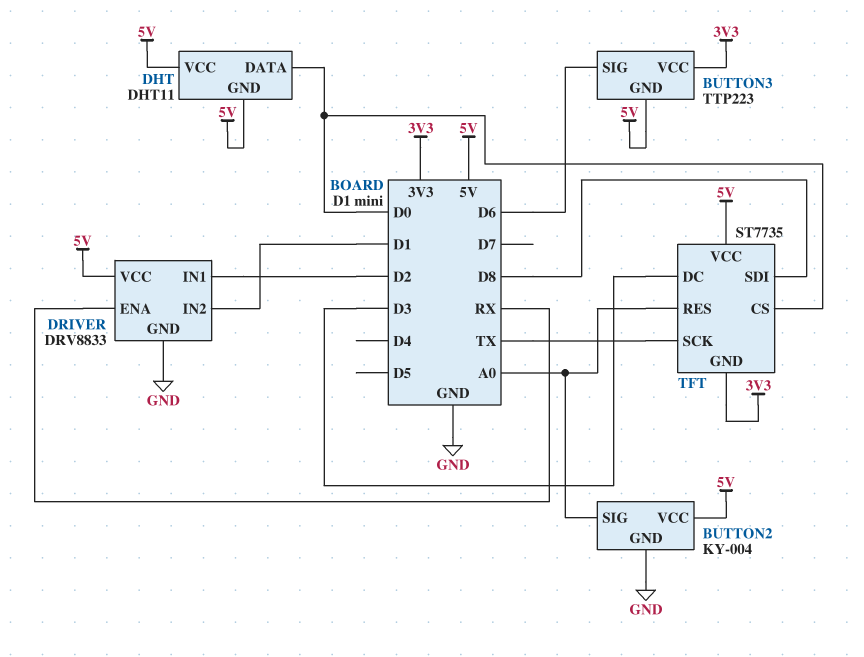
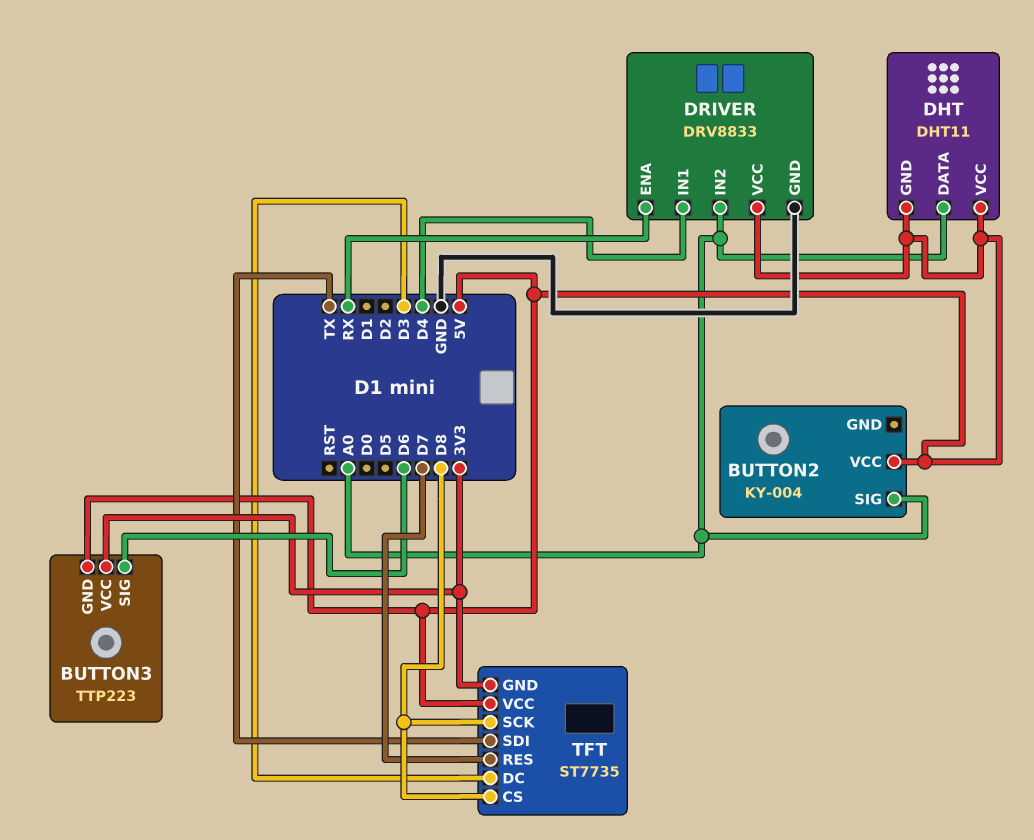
BUTTON2 pin GND: GND -> none
DHT pin DATA: D0 -> A0
DRIVER pin IN1: D2 -> D4
DRIVER pin IN2: D1 -> A0
TFT pin CS: D0 -> D8
TFT pin RES: A0 -> D7
TFT pin SCK: TX -> D8
TFT pin SDI: D8 -> TX

